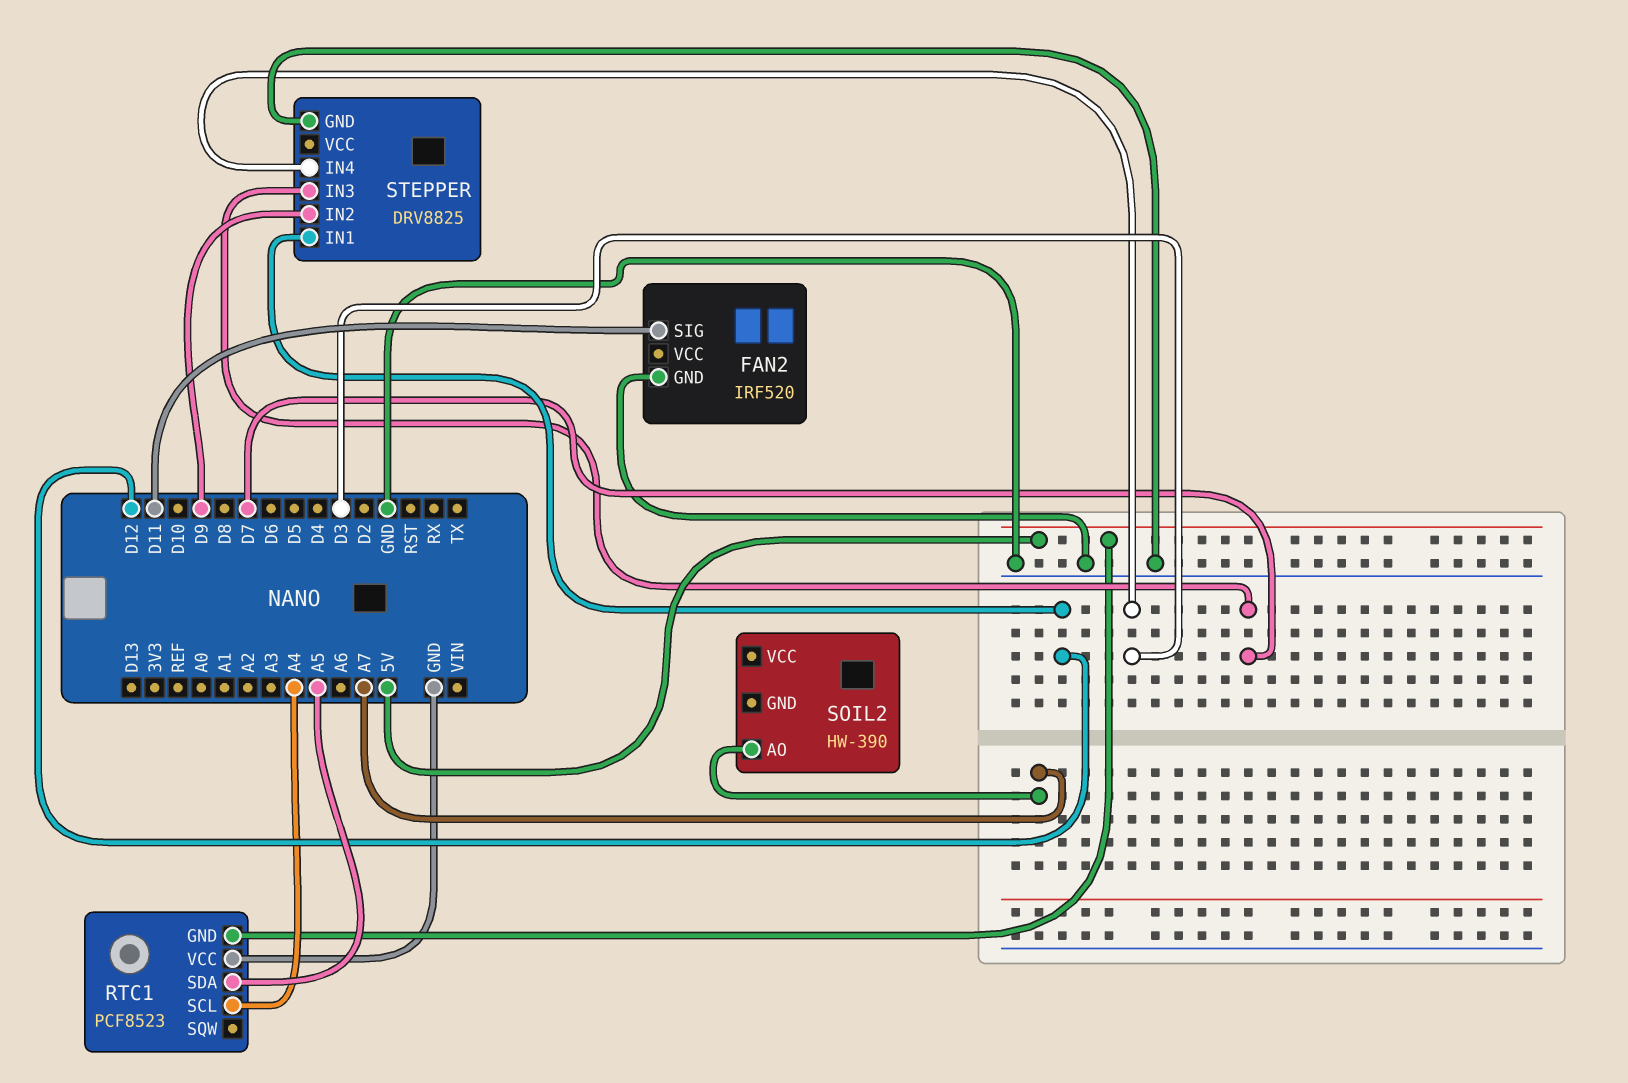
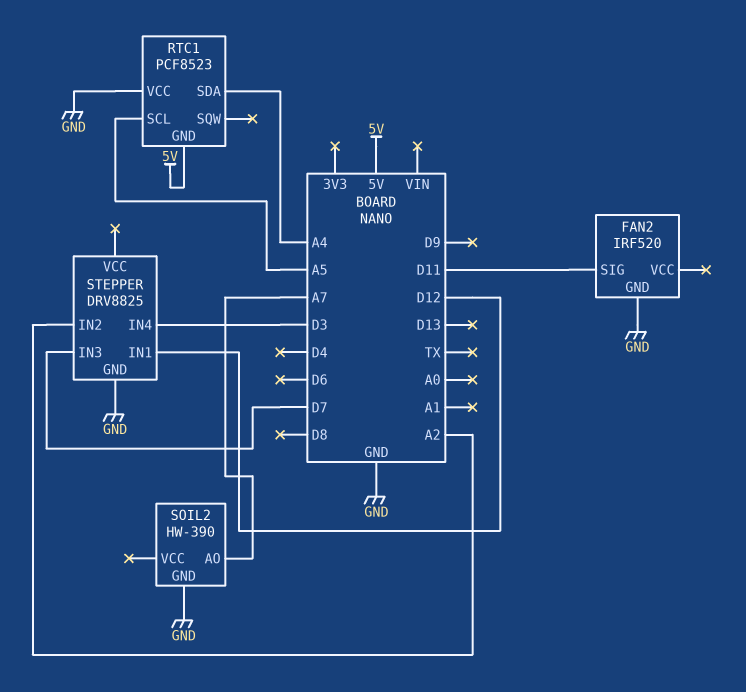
RTC1 pin SCL: A4 -> A5
RTC1 pin SDA: A5 -> A4
SOIL2 pin GND: none -> GND
STEPPER pin IN2: D9 -> A2

